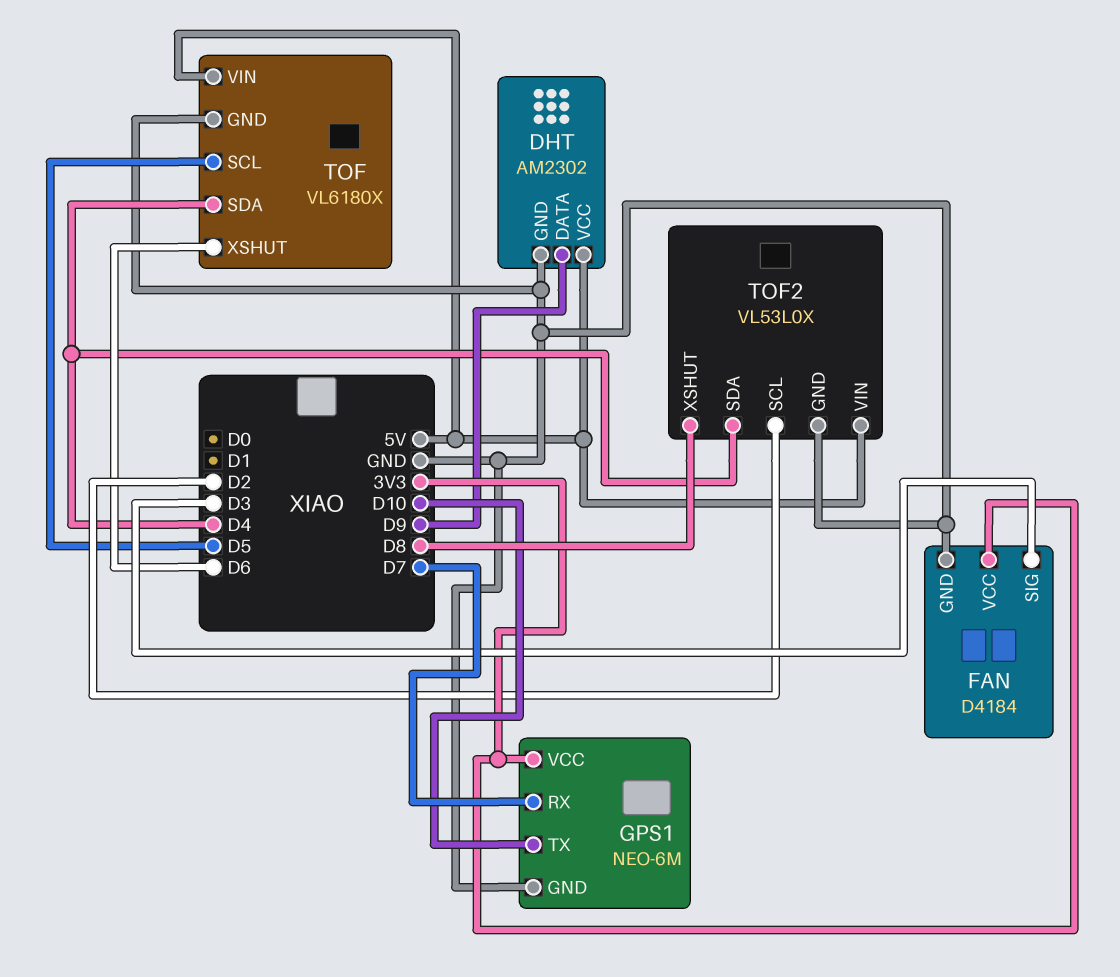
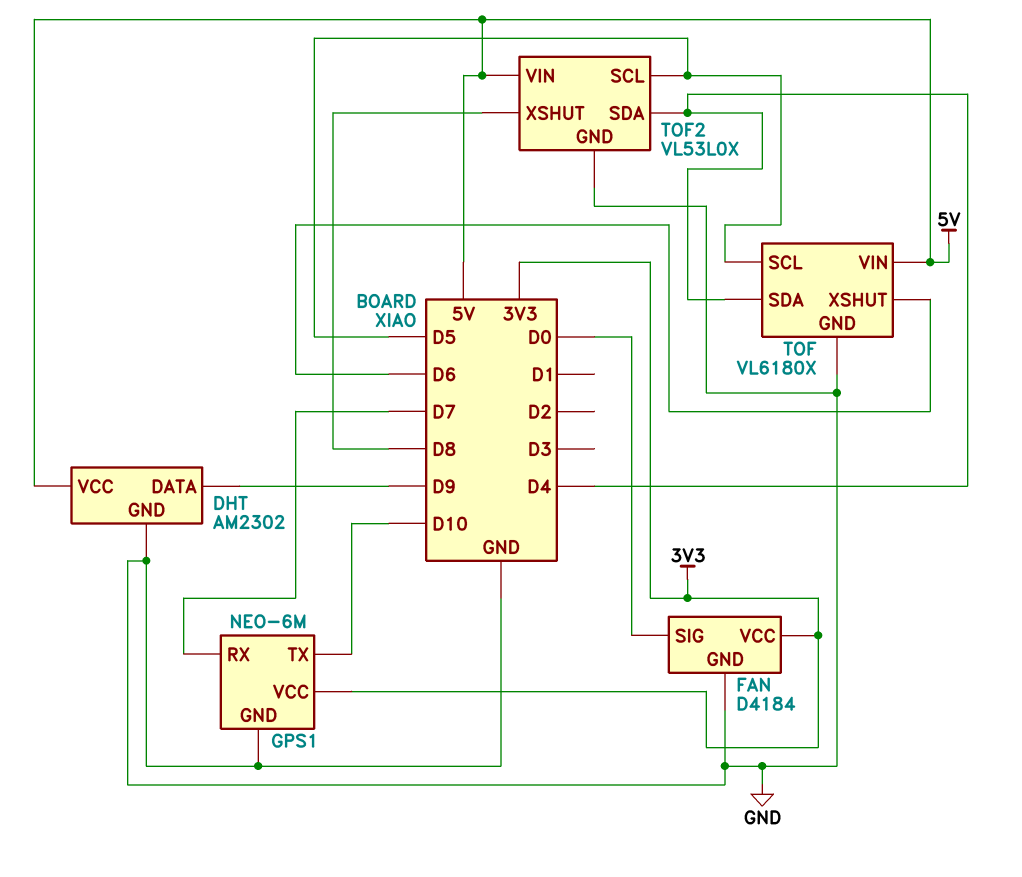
FAN pin SIG: D3 -> D0
TOF2 pin SCL: D2 -> D5

